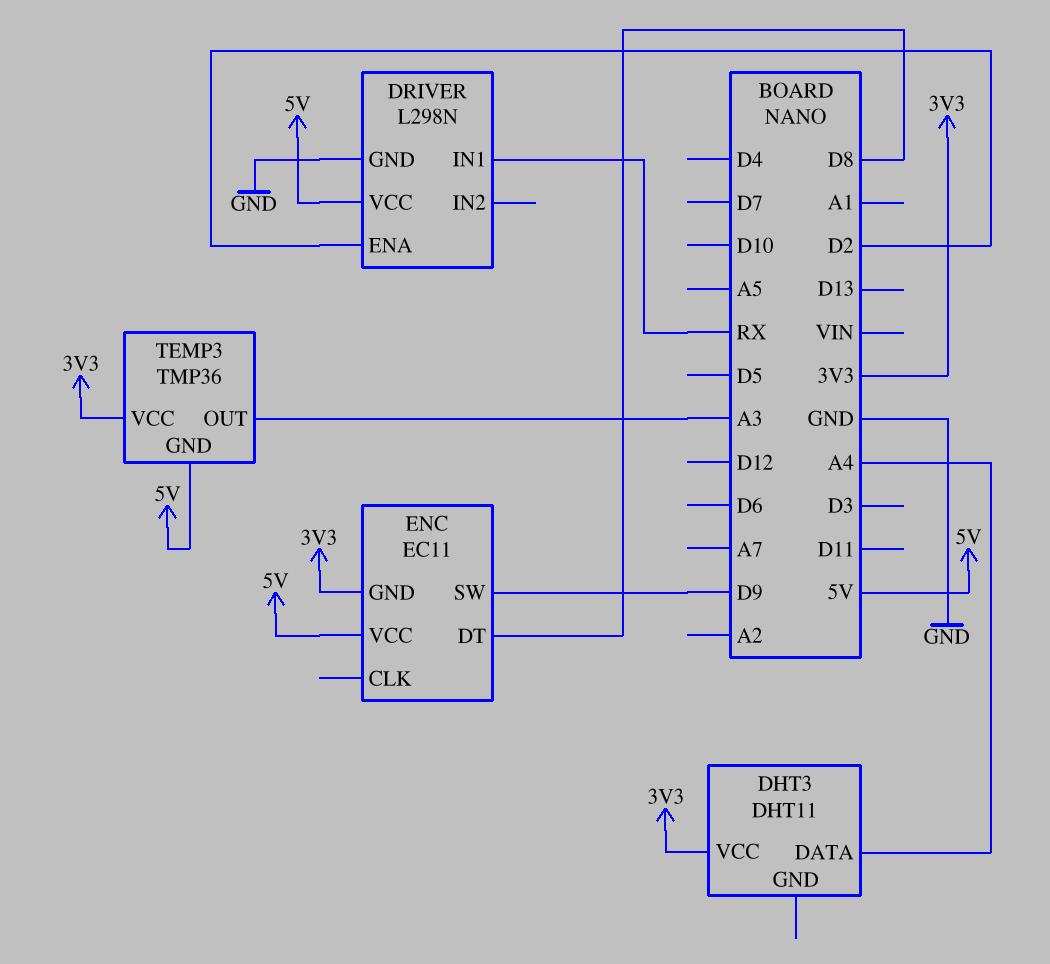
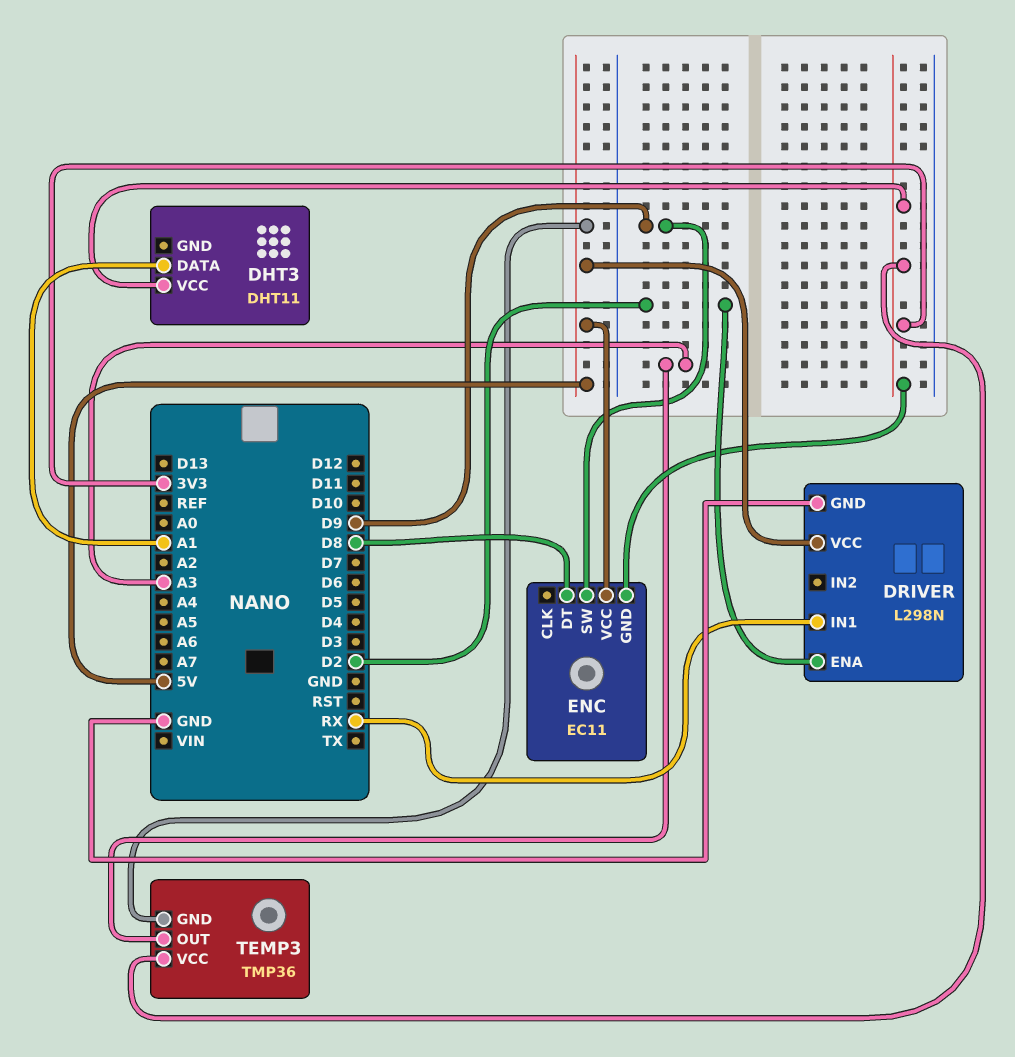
DHT3 pin DATA: A4 -> A1

